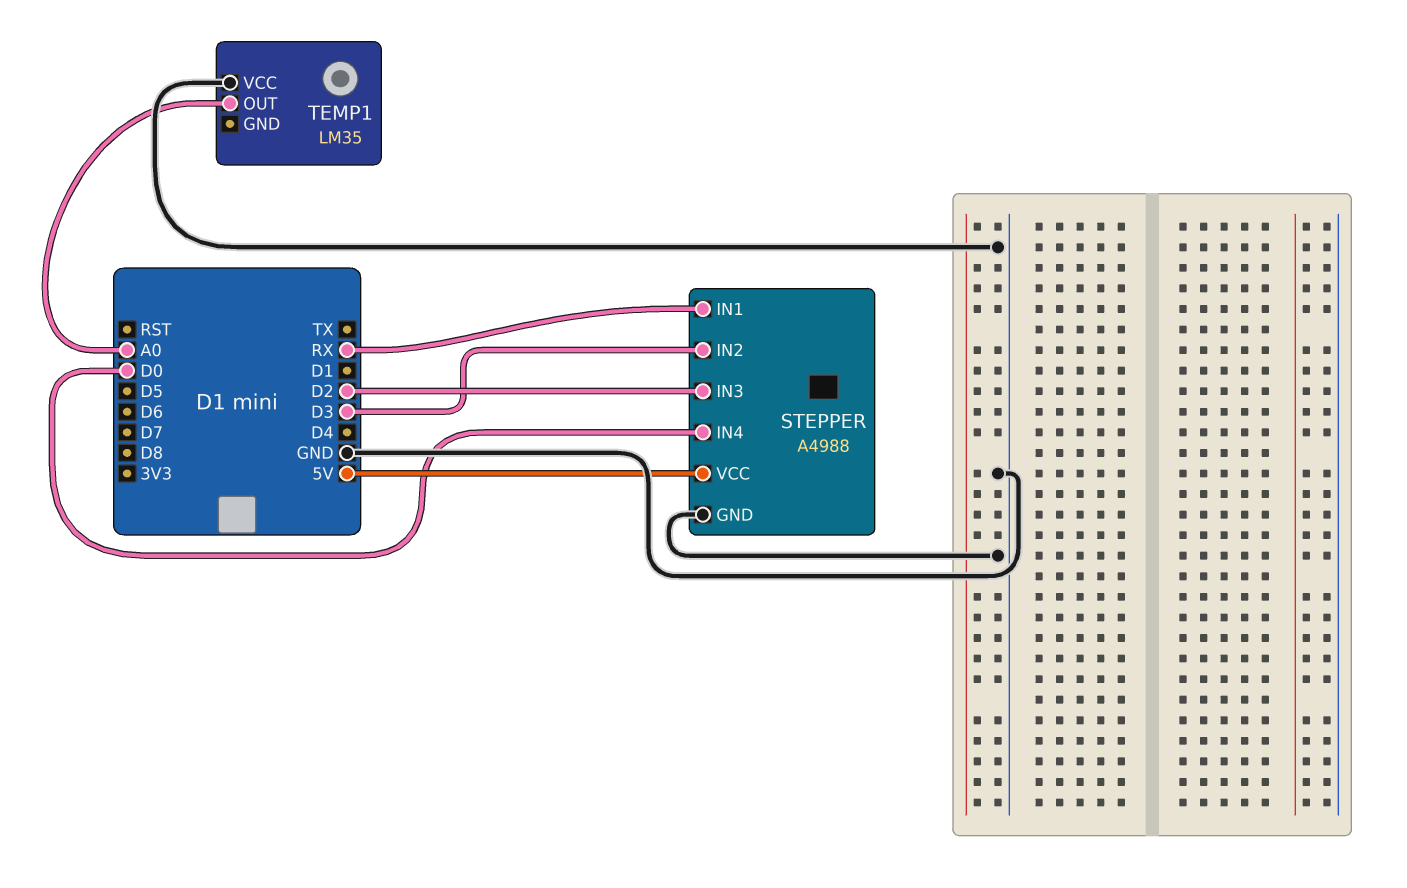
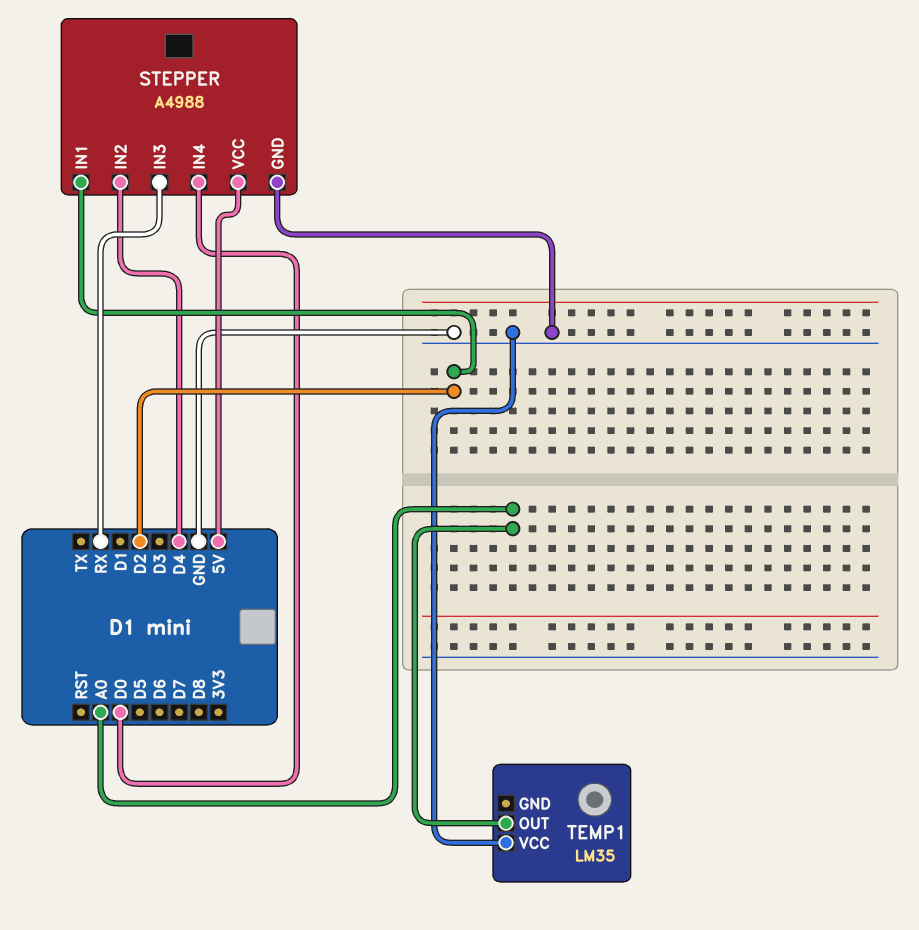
STEPPER pin IN1: RX -> D2
STEPPER pin IN2: D3 -> D4
STEPPER pin IN3: D2 -> RX

